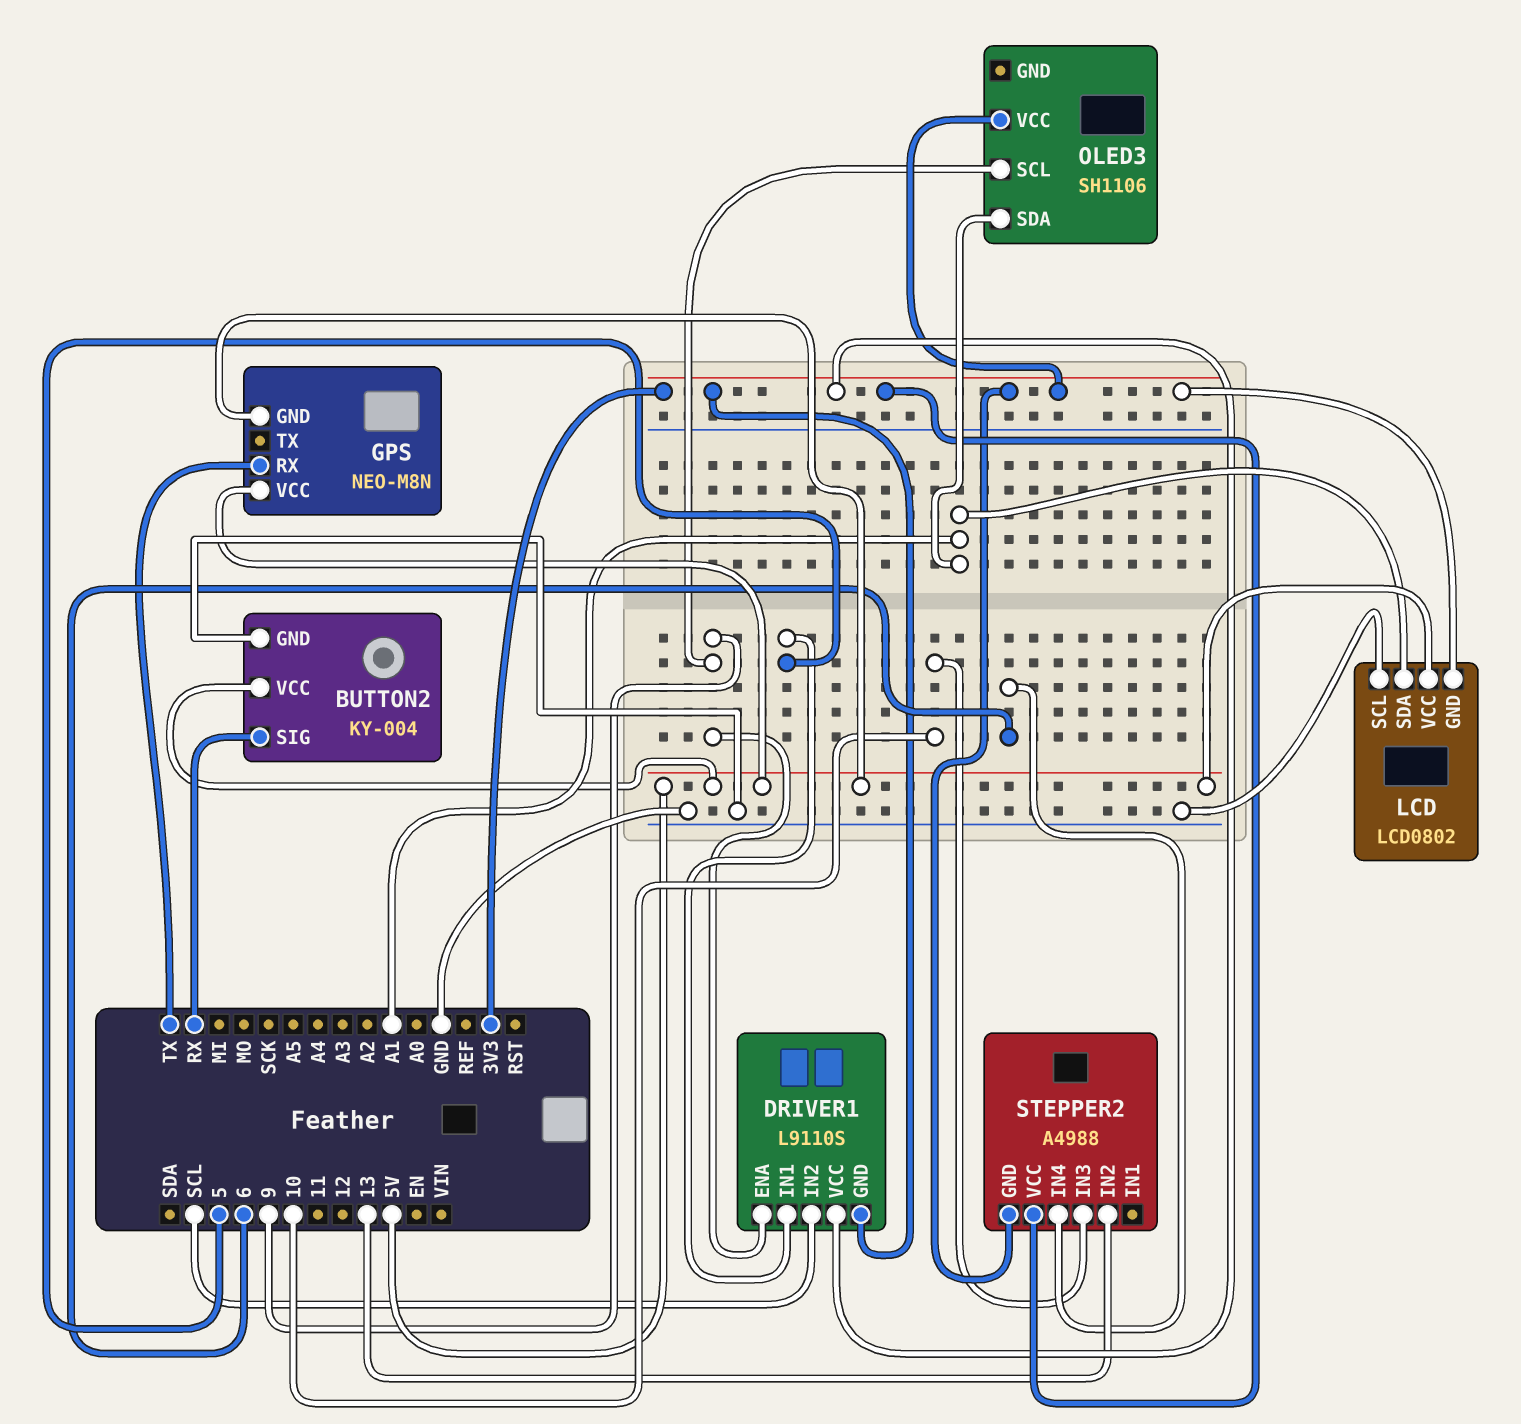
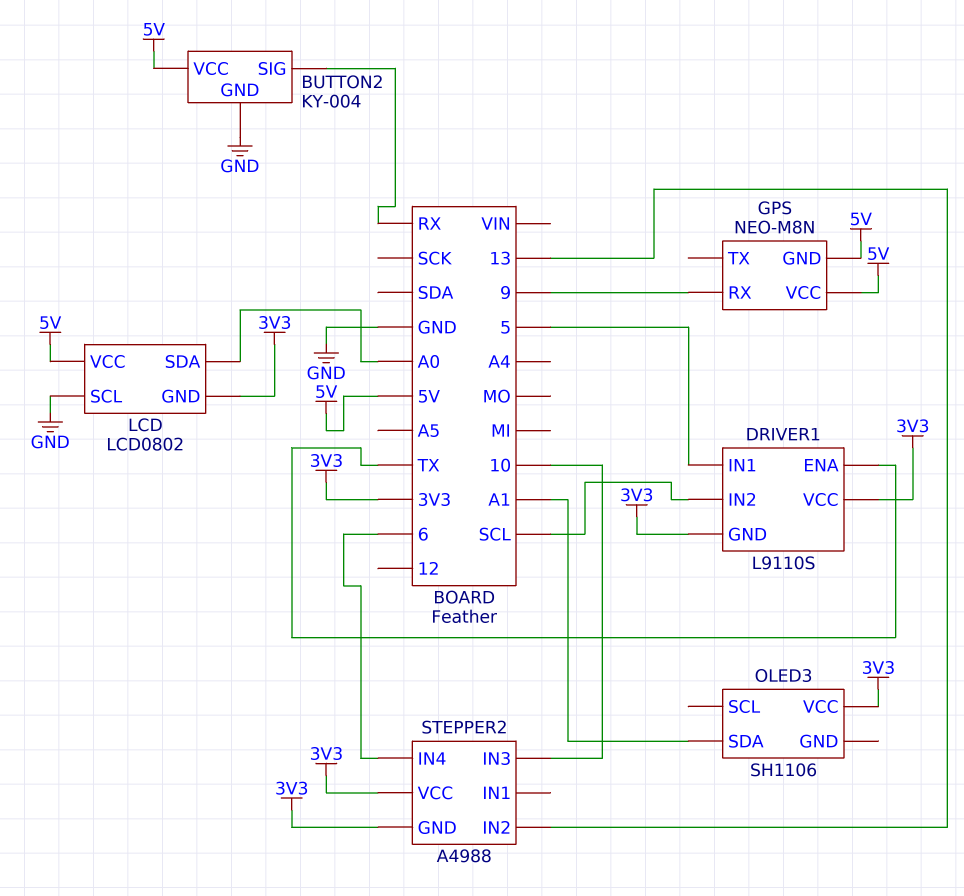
DRIVER1 pin ENA: 9 -> TX
GPS pin RX: TX -> 9
LCD pin SDA: A1 -> A0
OLED3 pin SCL: 9 -> none

